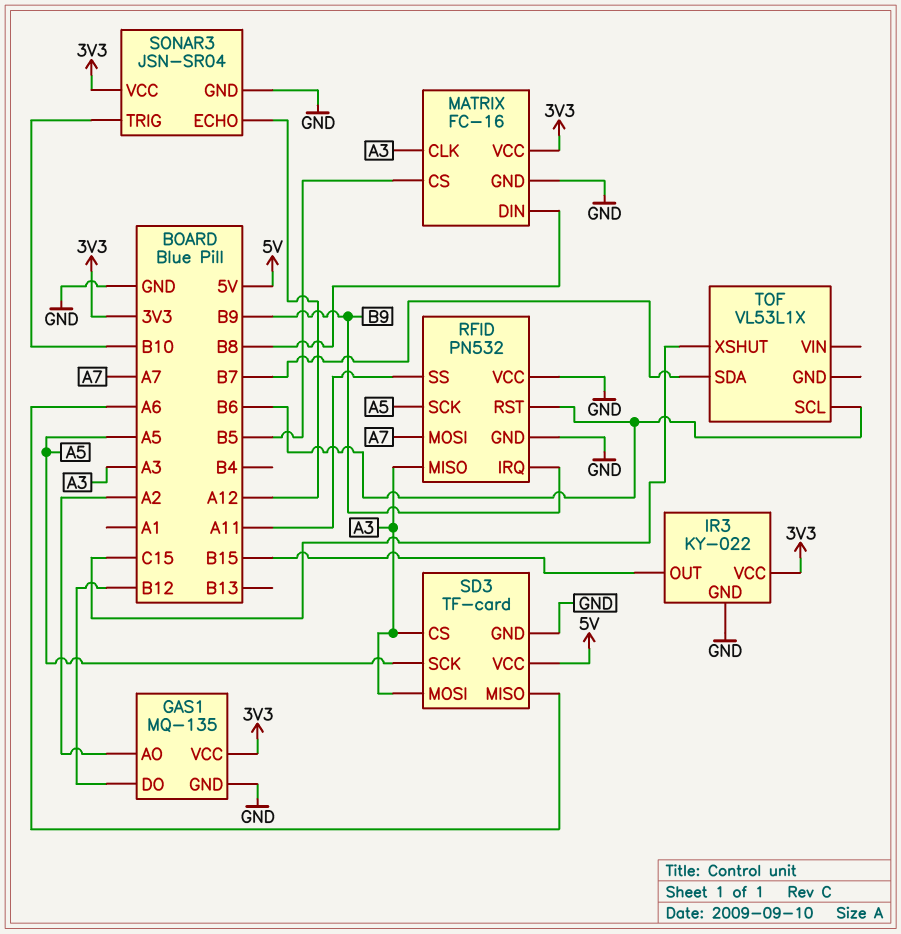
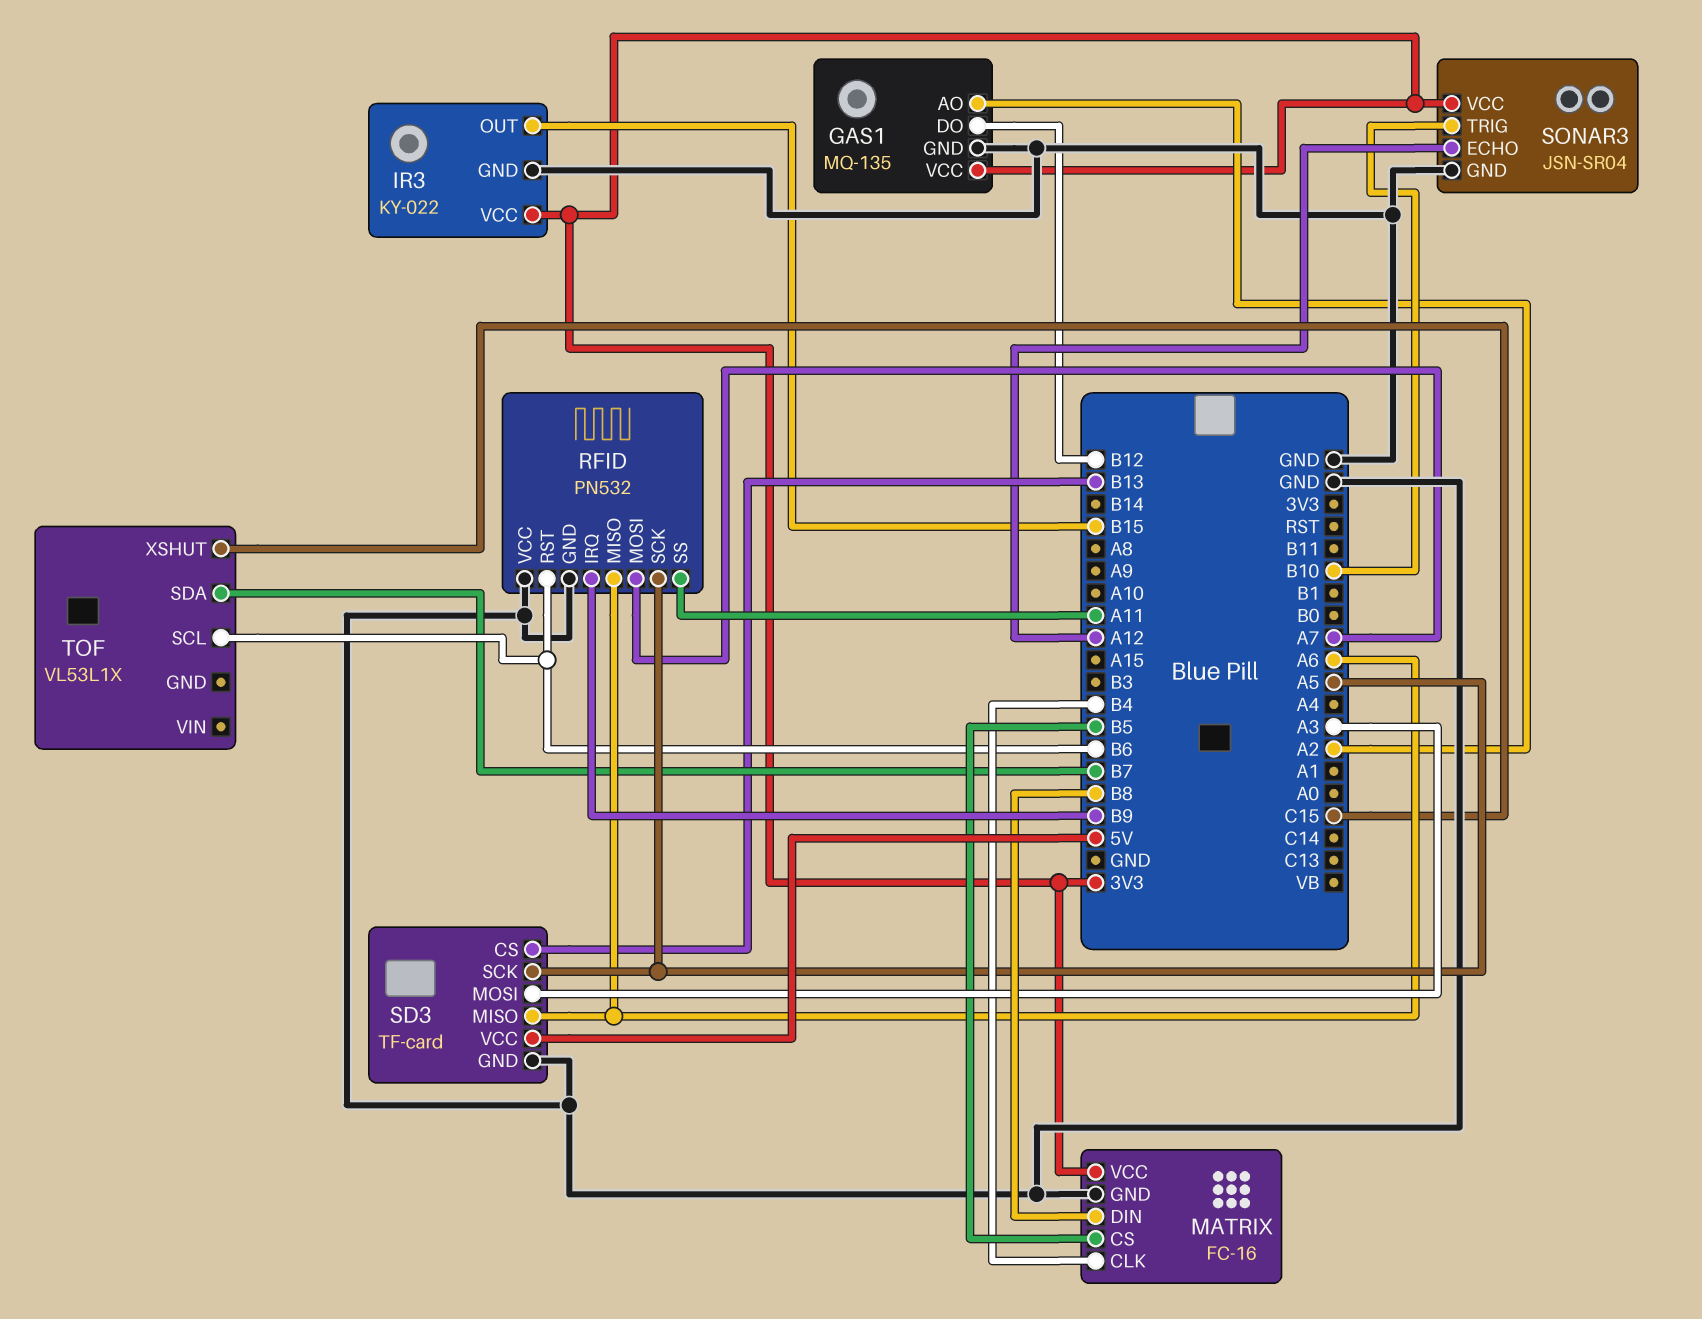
MATRIX pin CLK: A3 -> B4
RFID pin MISO: A3 -> A6
SD3 pin CS: A3 -> B13

